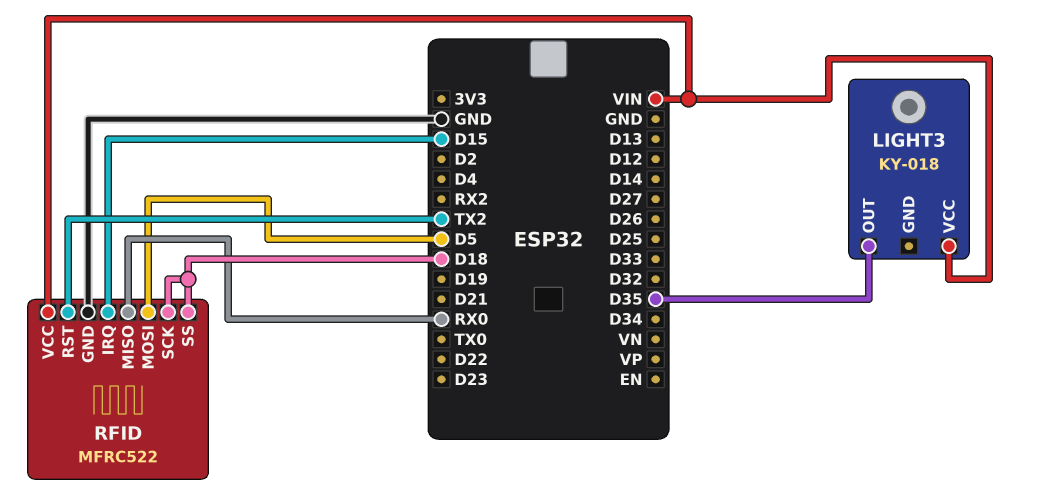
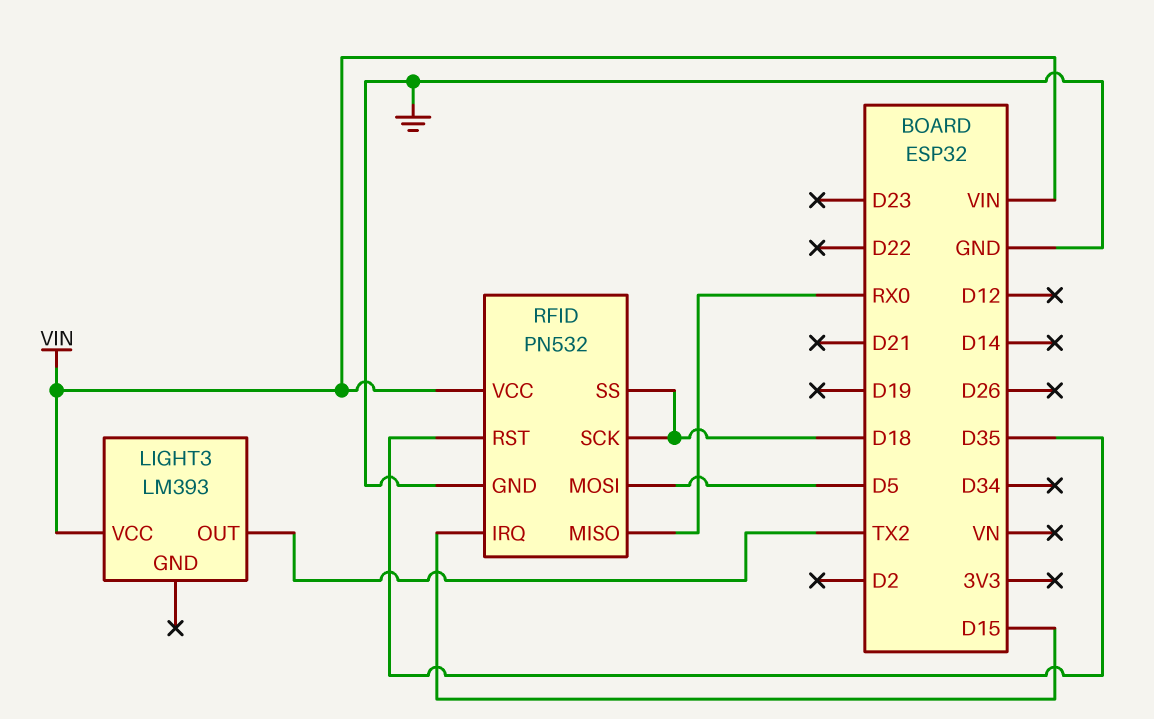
LIGHT3: KY-018 -> LM393
LIGHT3 pin OUT: D35 -> TX2
RFID: MFRC522 -> PN532
RFID pin RST: TX2 -> D35

